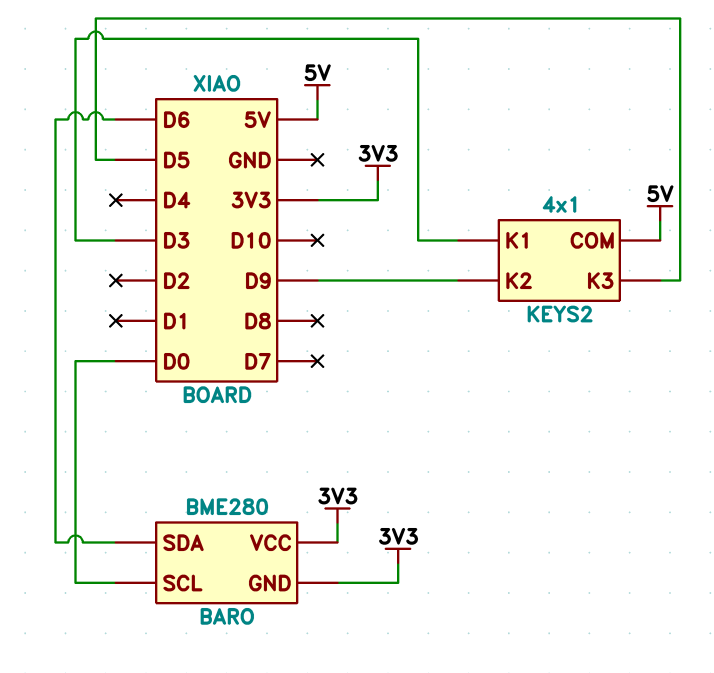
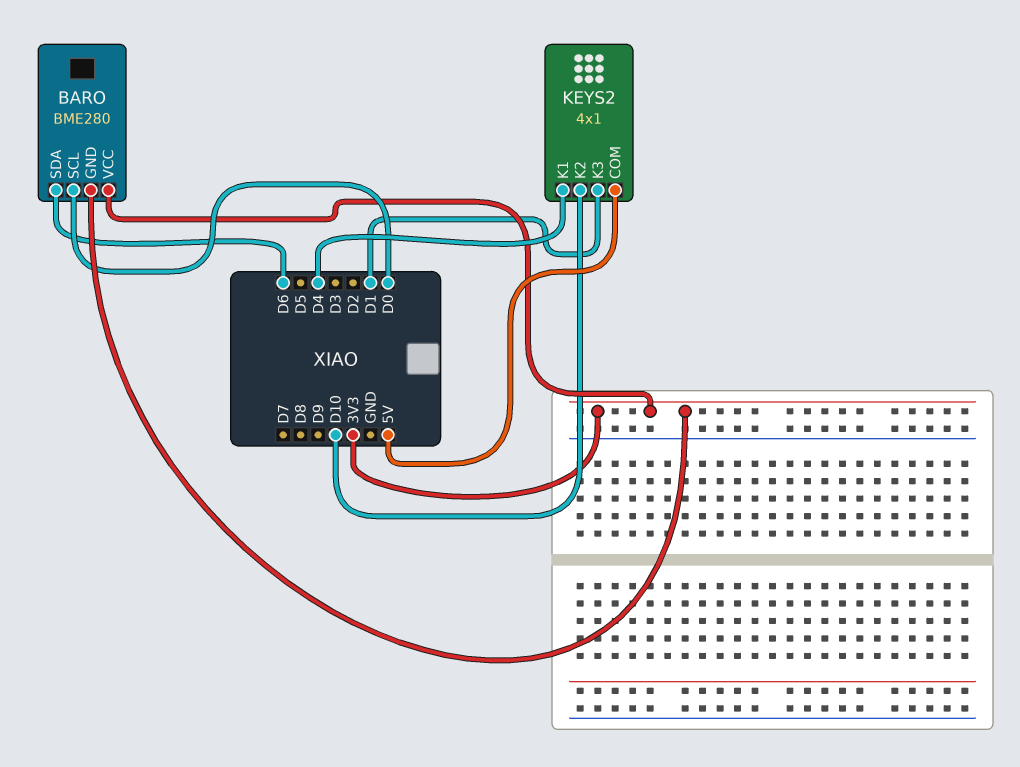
KEYS2 pin K1: D3 -> D4
KEYS2 pin K2: D9 -> D10
KEYS2 pin K3: D5 -> D1

